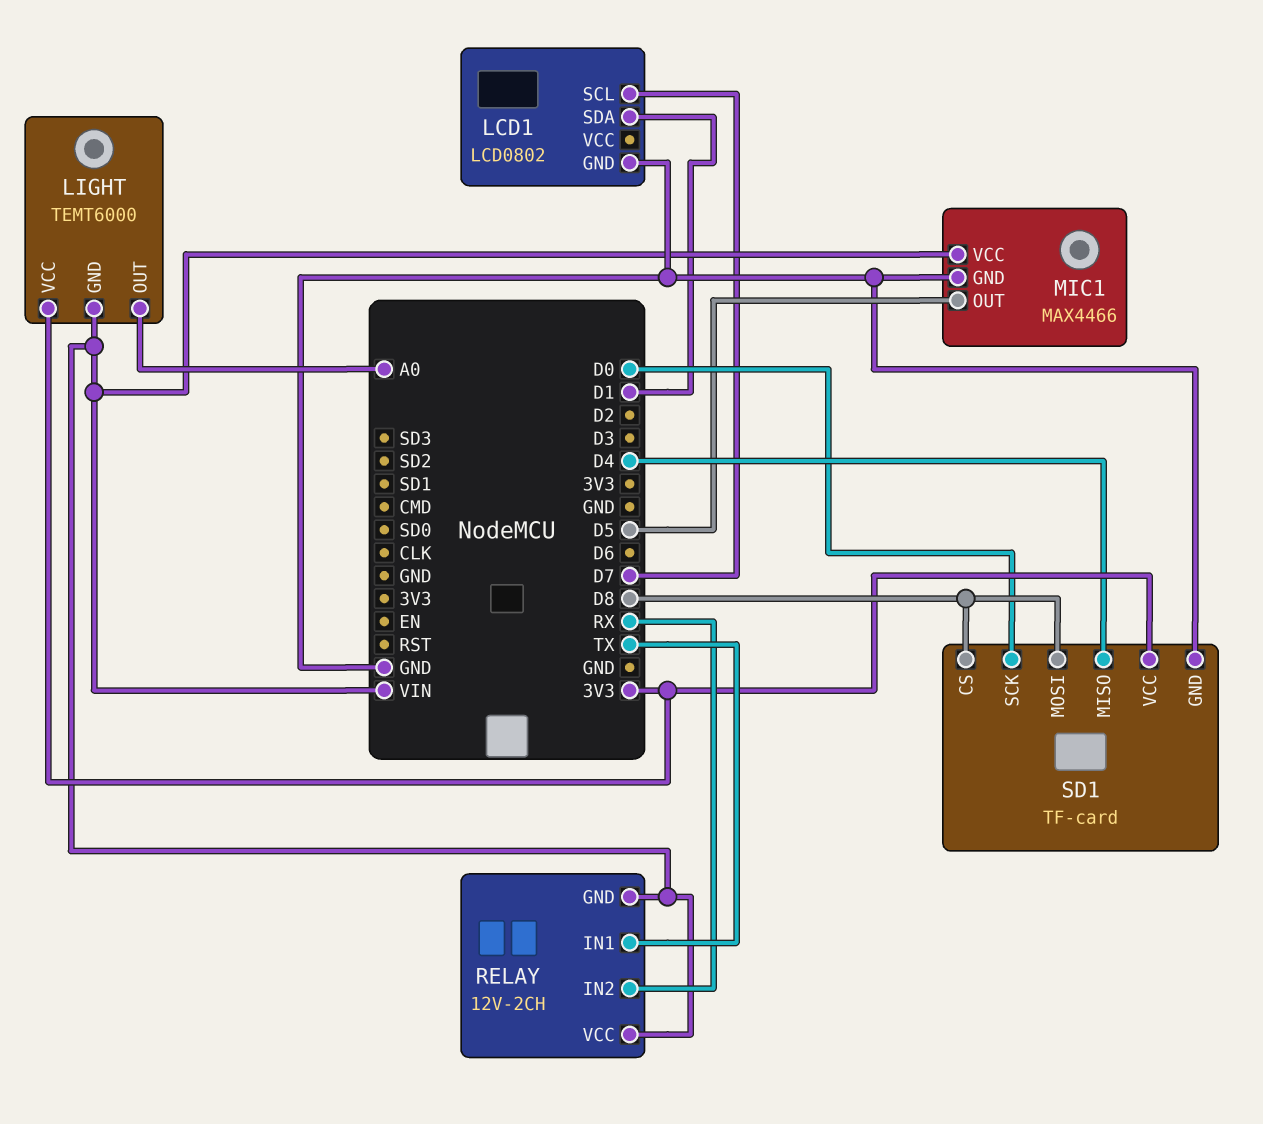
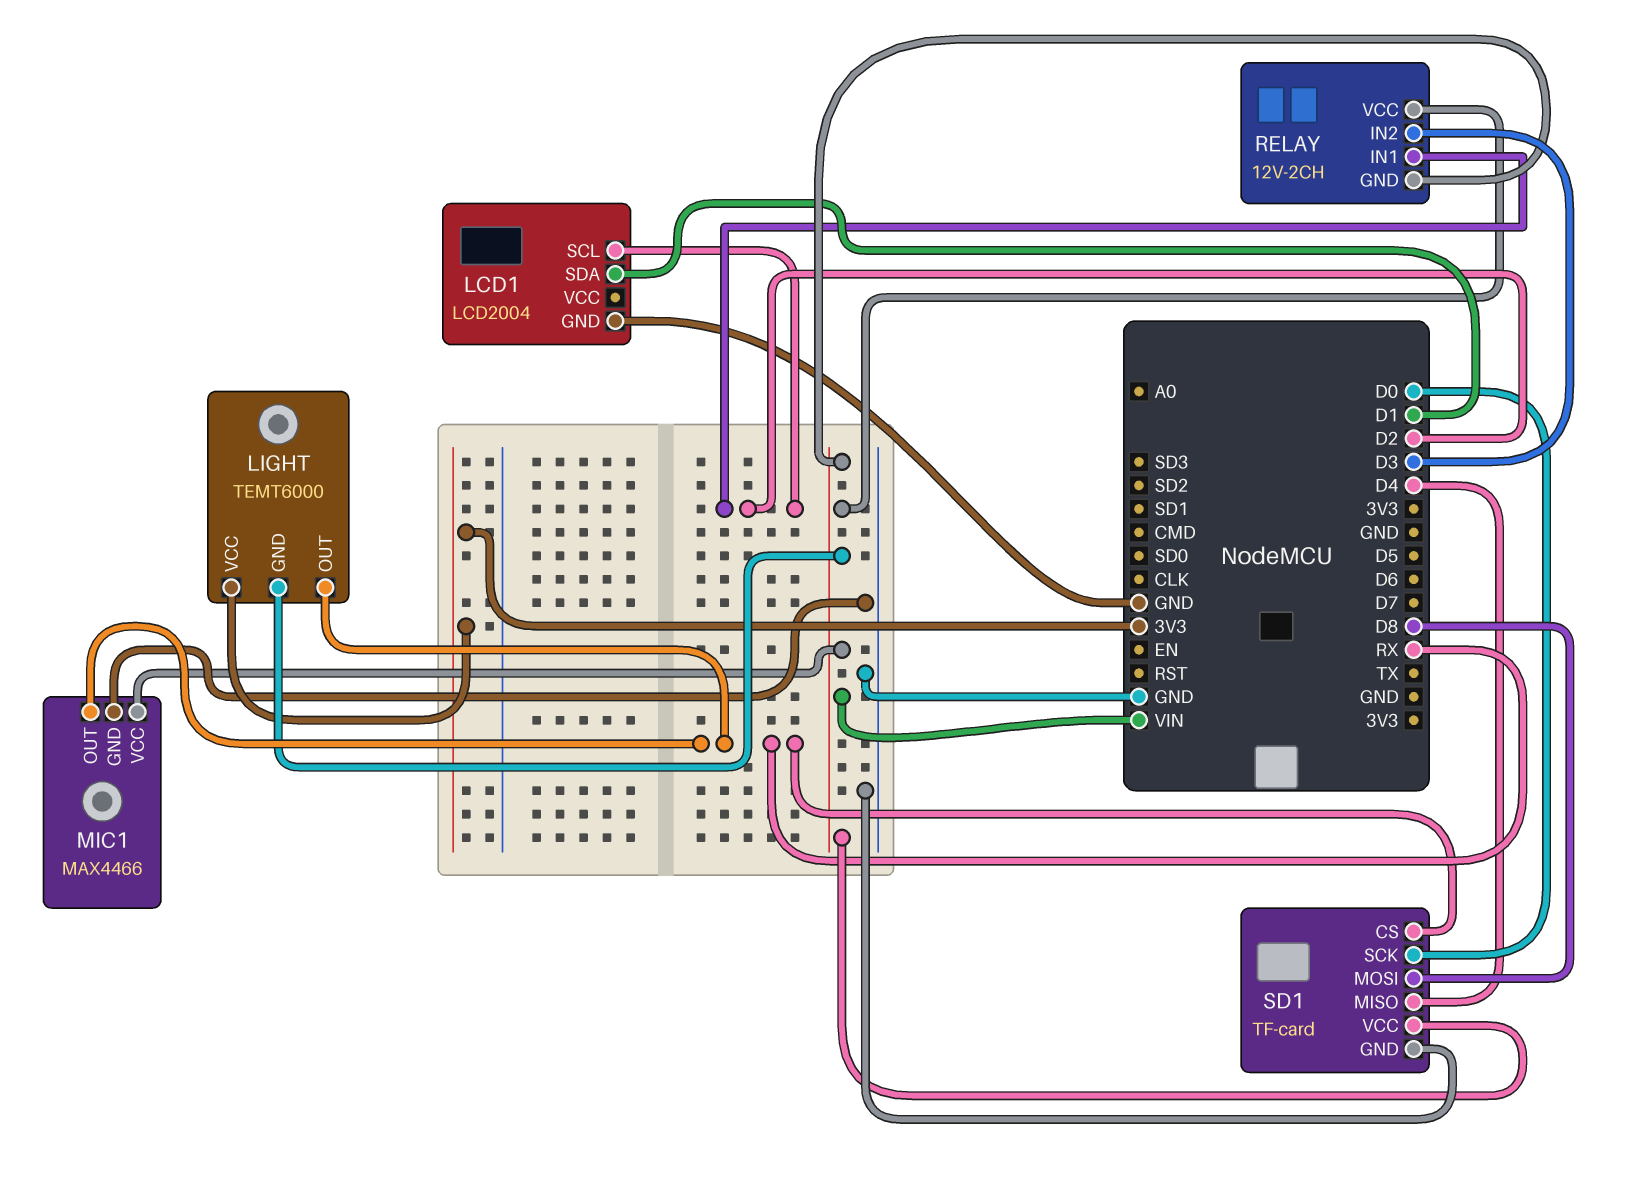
LCD1: LCD0802 -> LCD2004
LCD1 pin SCL: D7 -> D2
LIGHT pin OUT: A0 -> RX
MIC1 pin OUT: D5 -> RX
RELAY pin IN1: TX -> D2
RELAY pin IN2: RX -> D3
SD1 pin CS: D8 -> RX
SD1 pin VCC: 3V3 -> VIN

